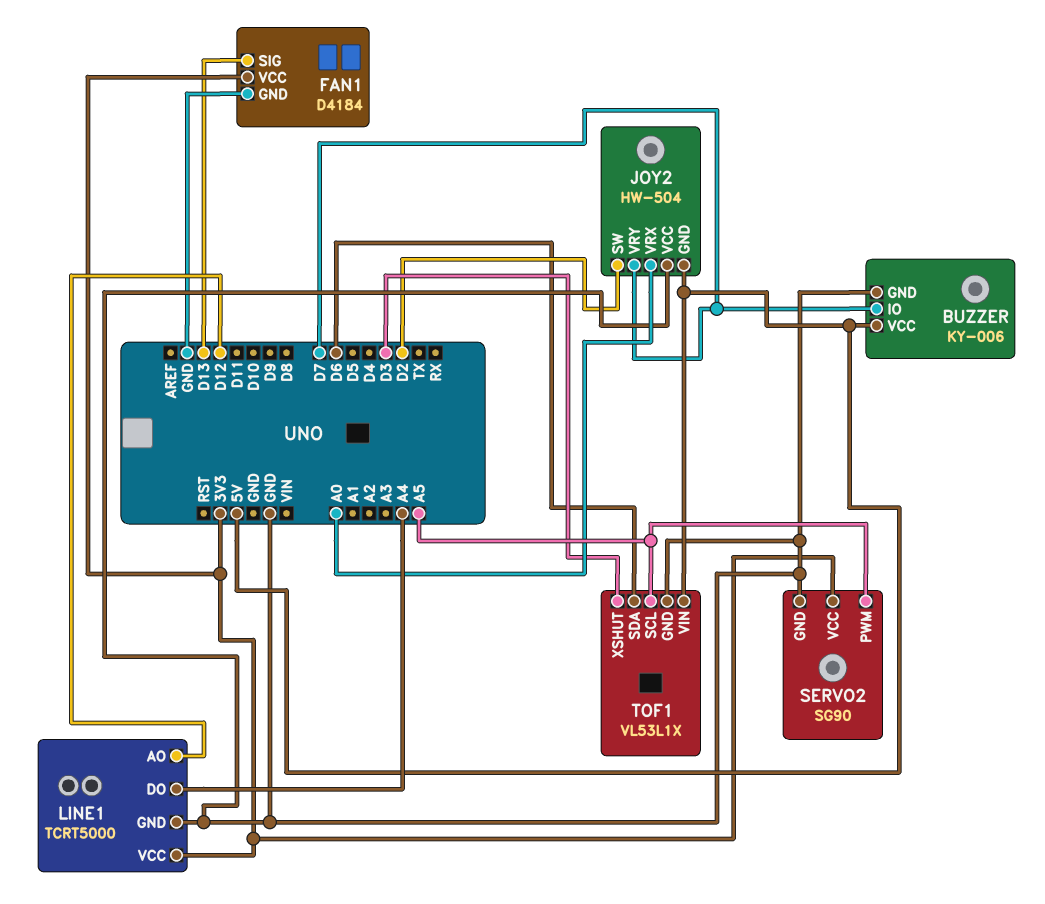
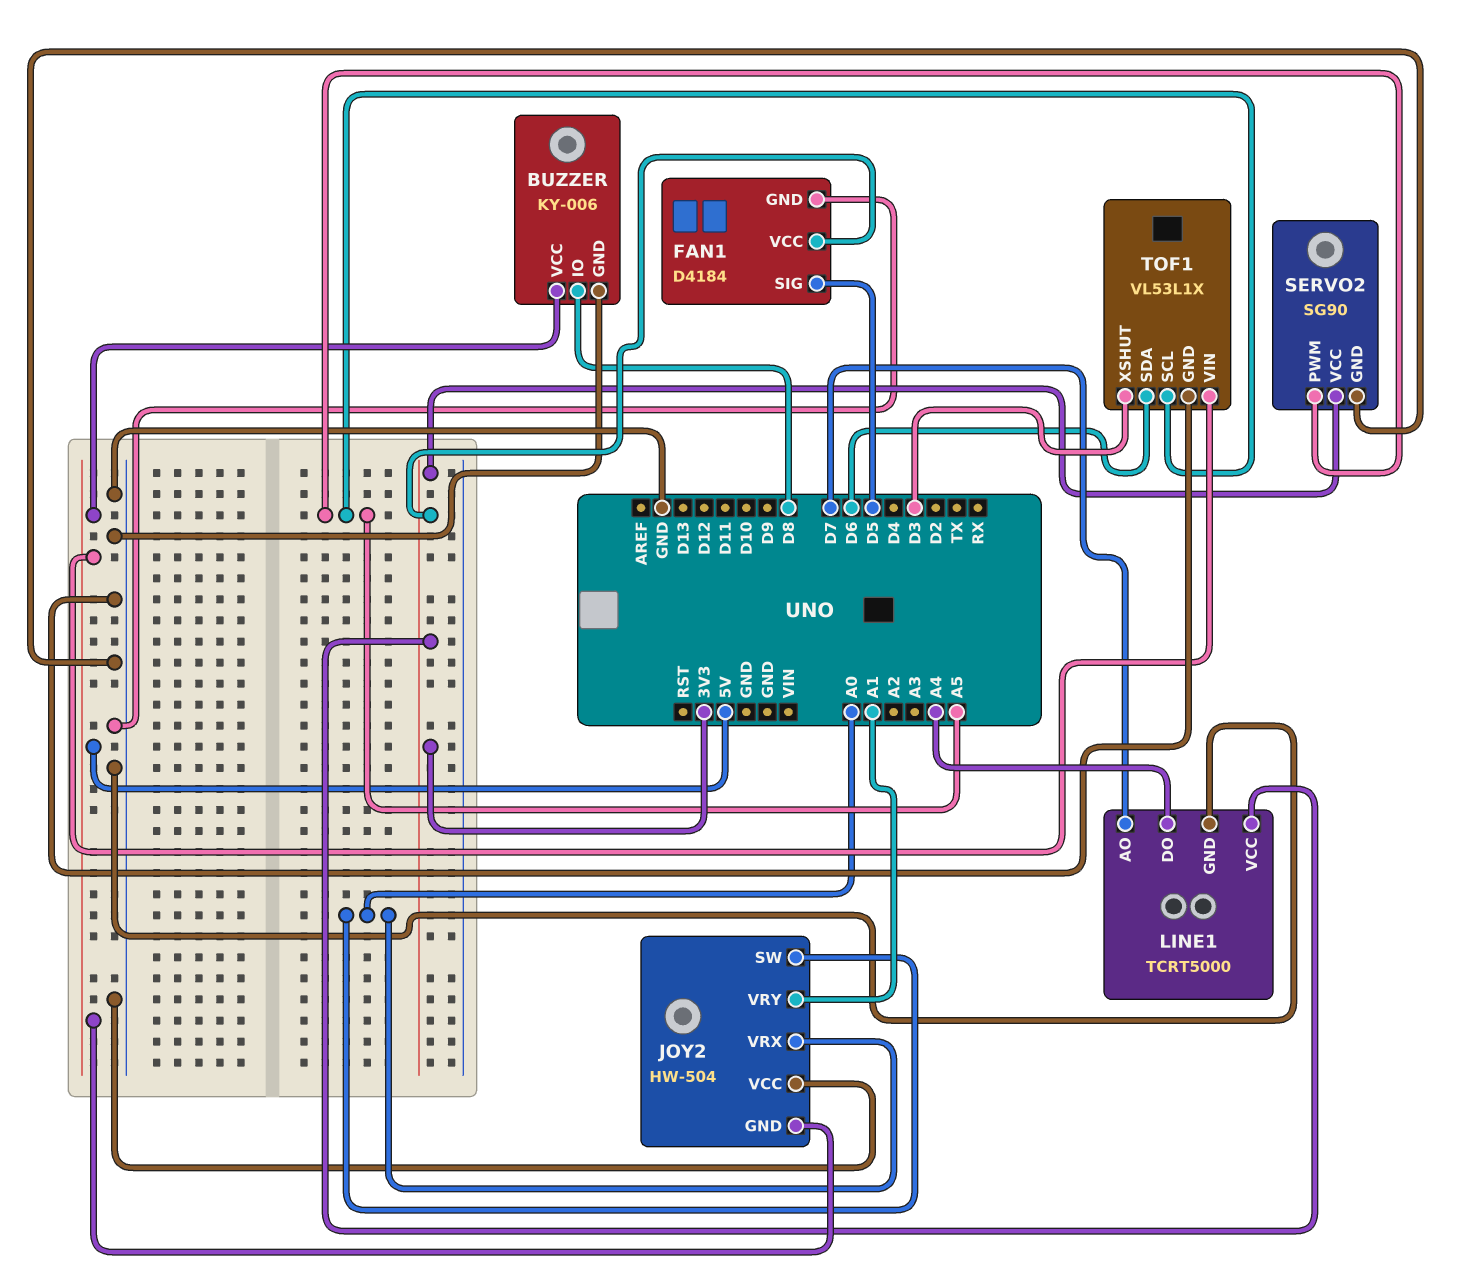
BUZZER pin IO: D7 -> D8
FAN1 pin SIG: D13 -> D5
JOY2 pin SW: D2 -> A0
JOY2 pin VRY: D7 -> A1
LINE1 pin AO: D12 -> D7

